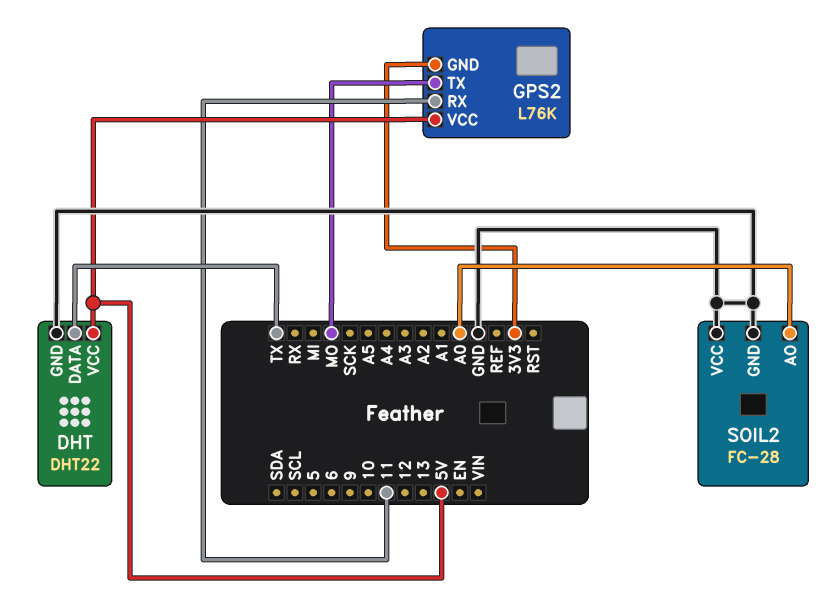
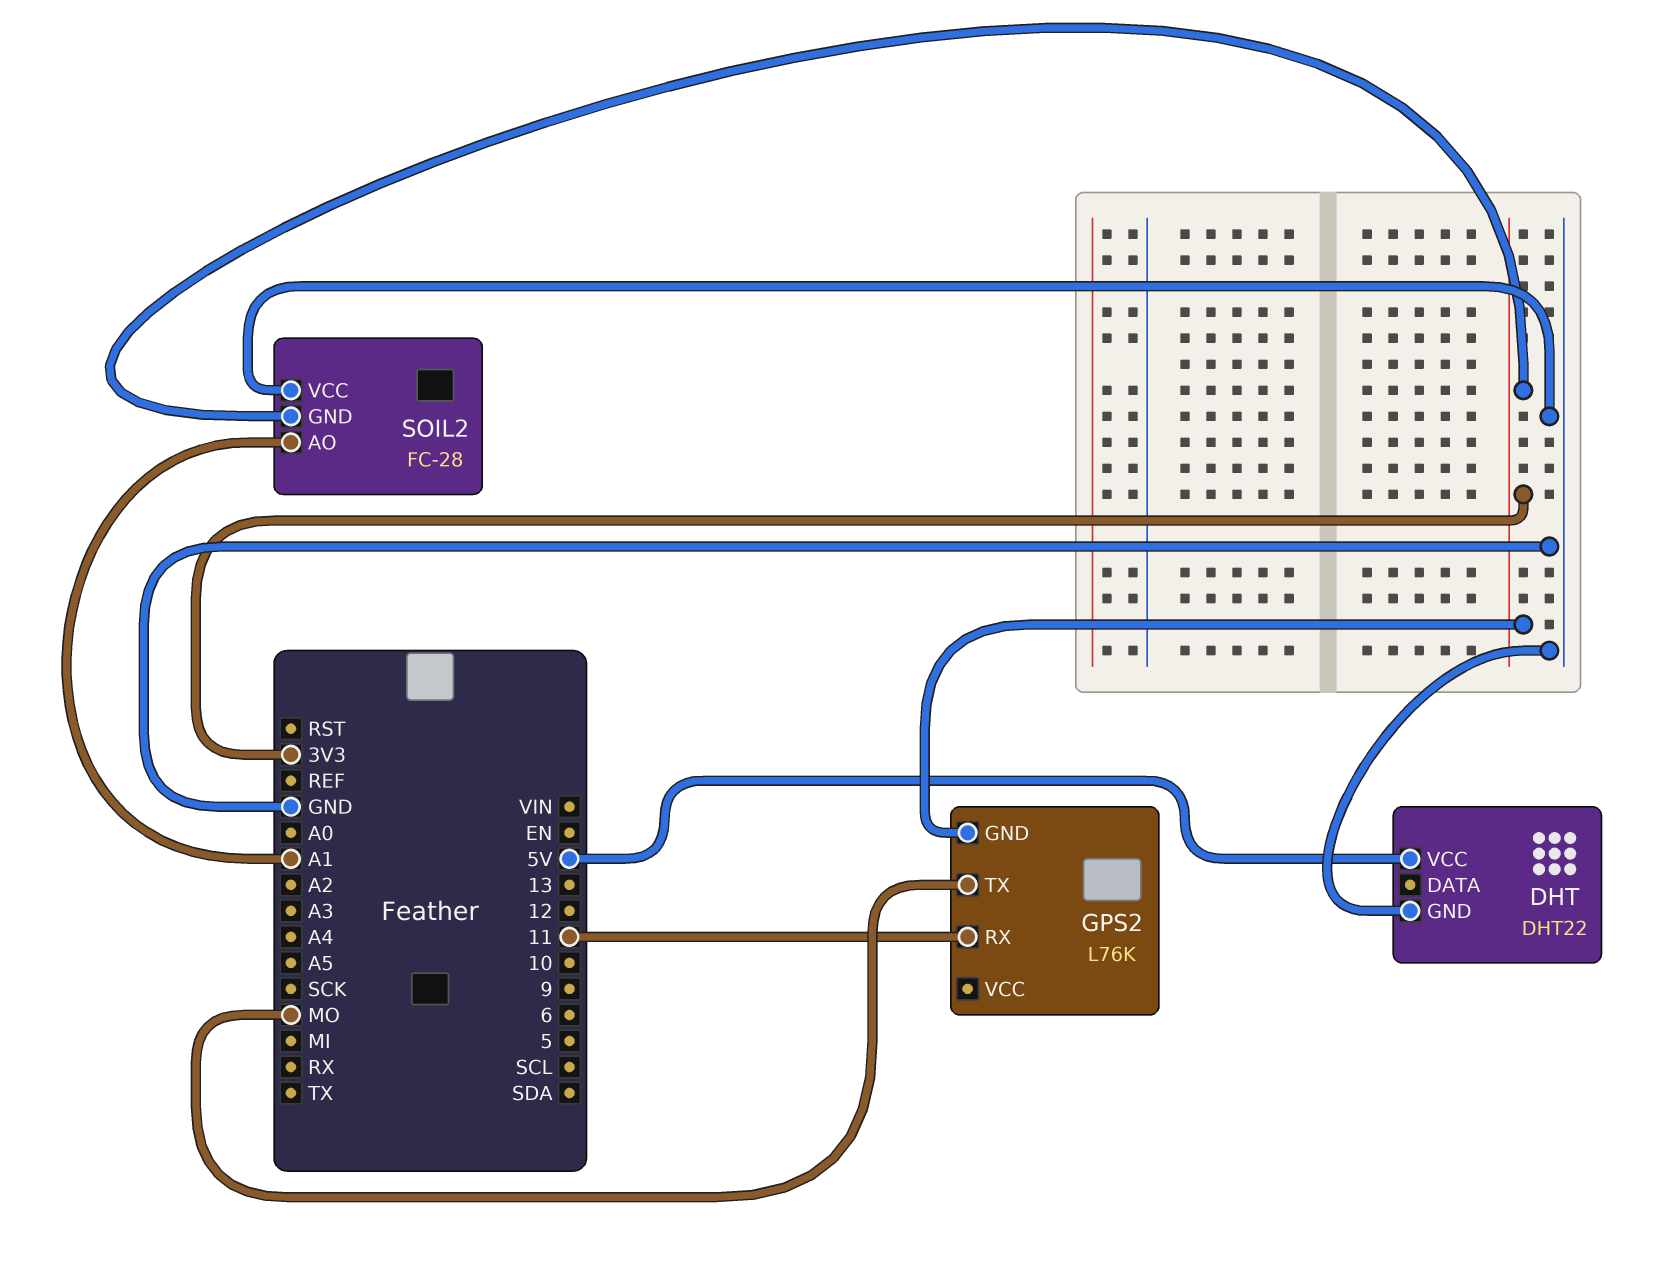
DHT pin DATA: TX -> none
GPS2 pin VCC: 5V -> none
SOIL2 pin AO: A0 -> A1
SOIL2 pin GND: GND -> 3V3

